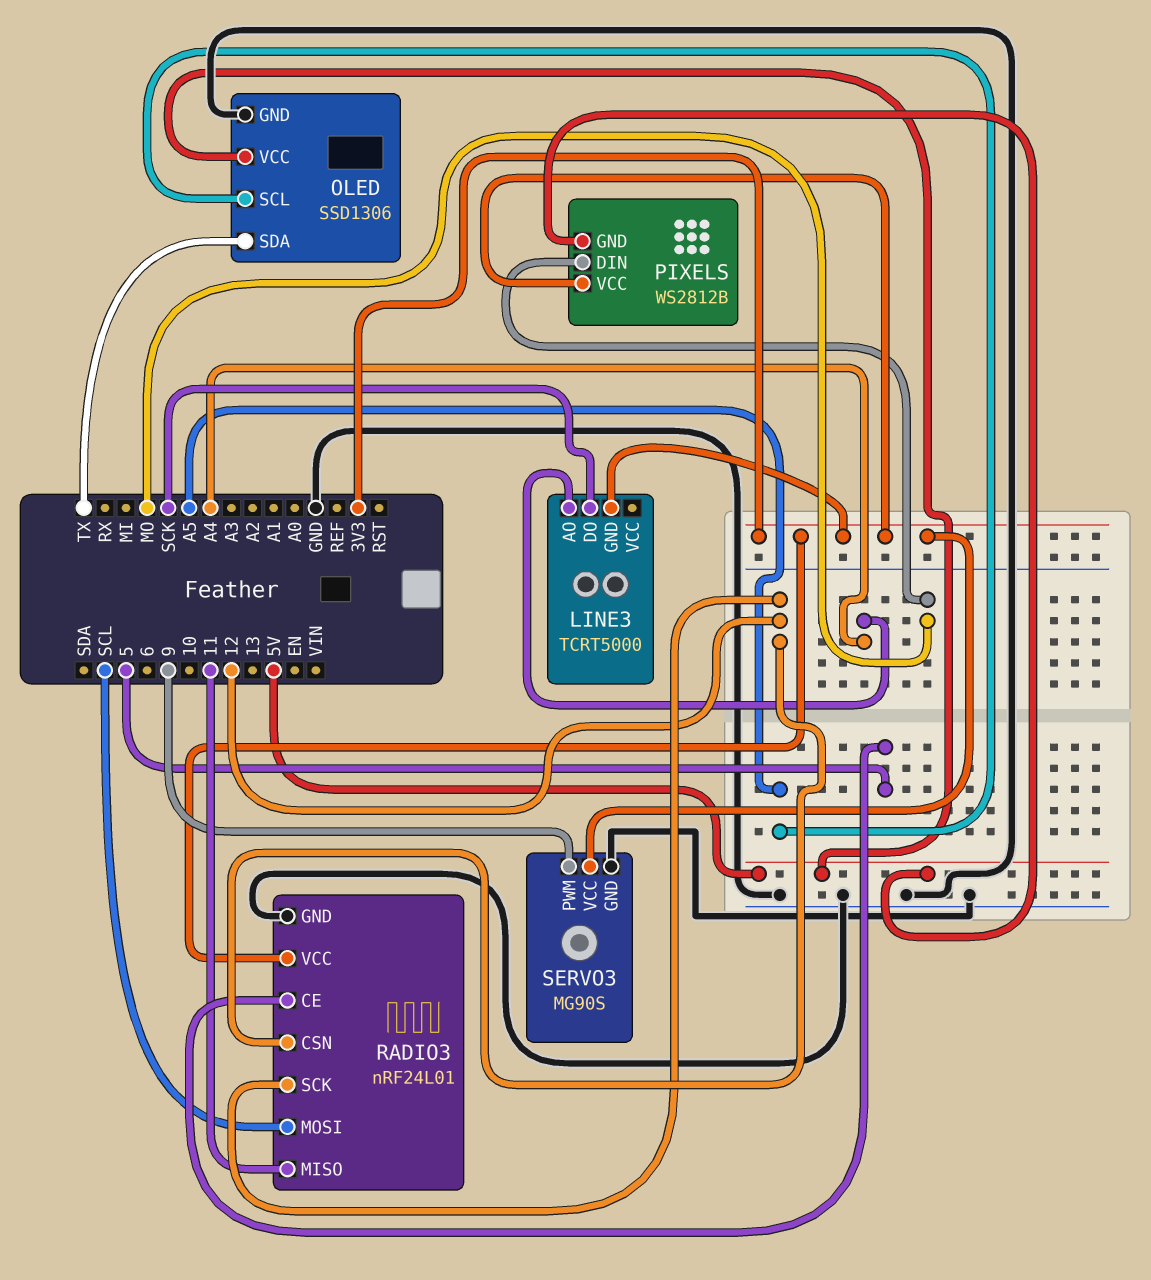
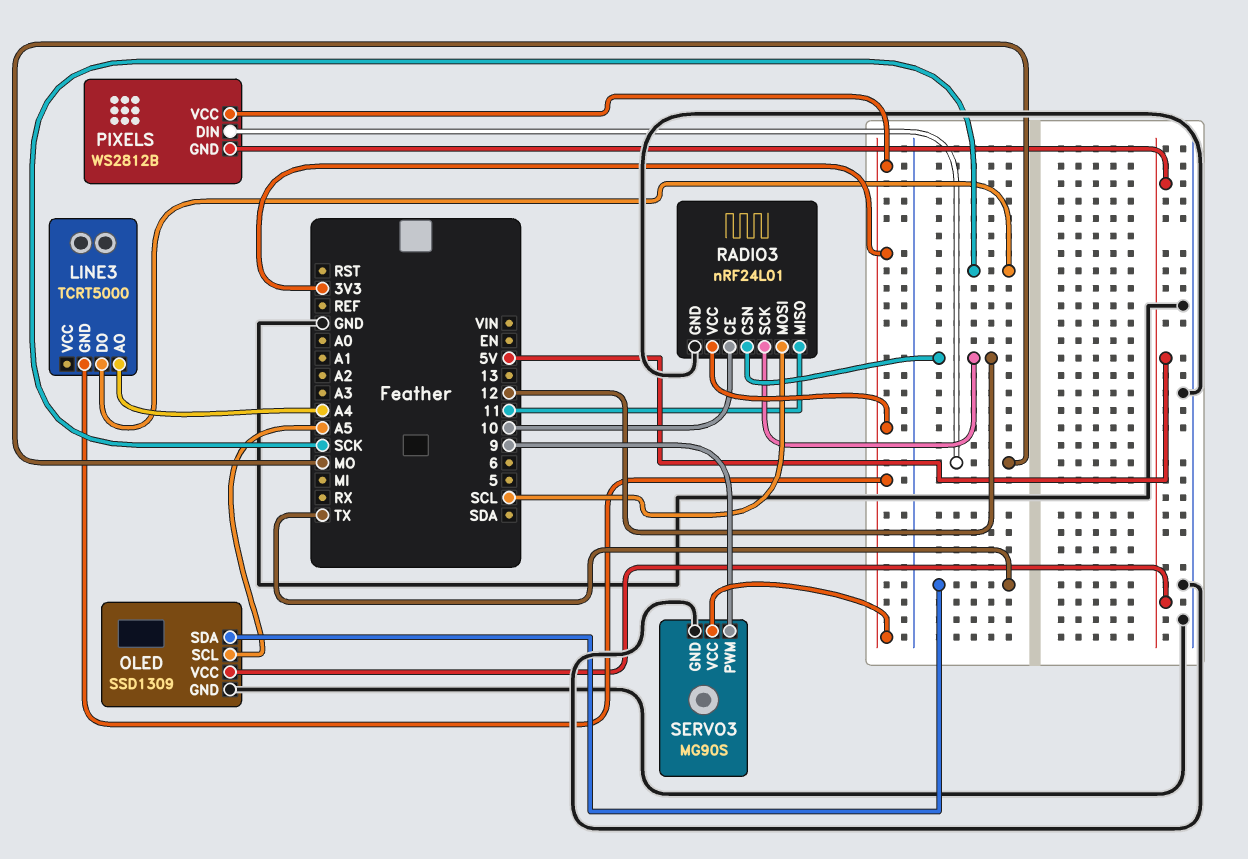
OLED: SSD1306 -> SSD1309
RADIO3 pin CE: 5 -> 10

